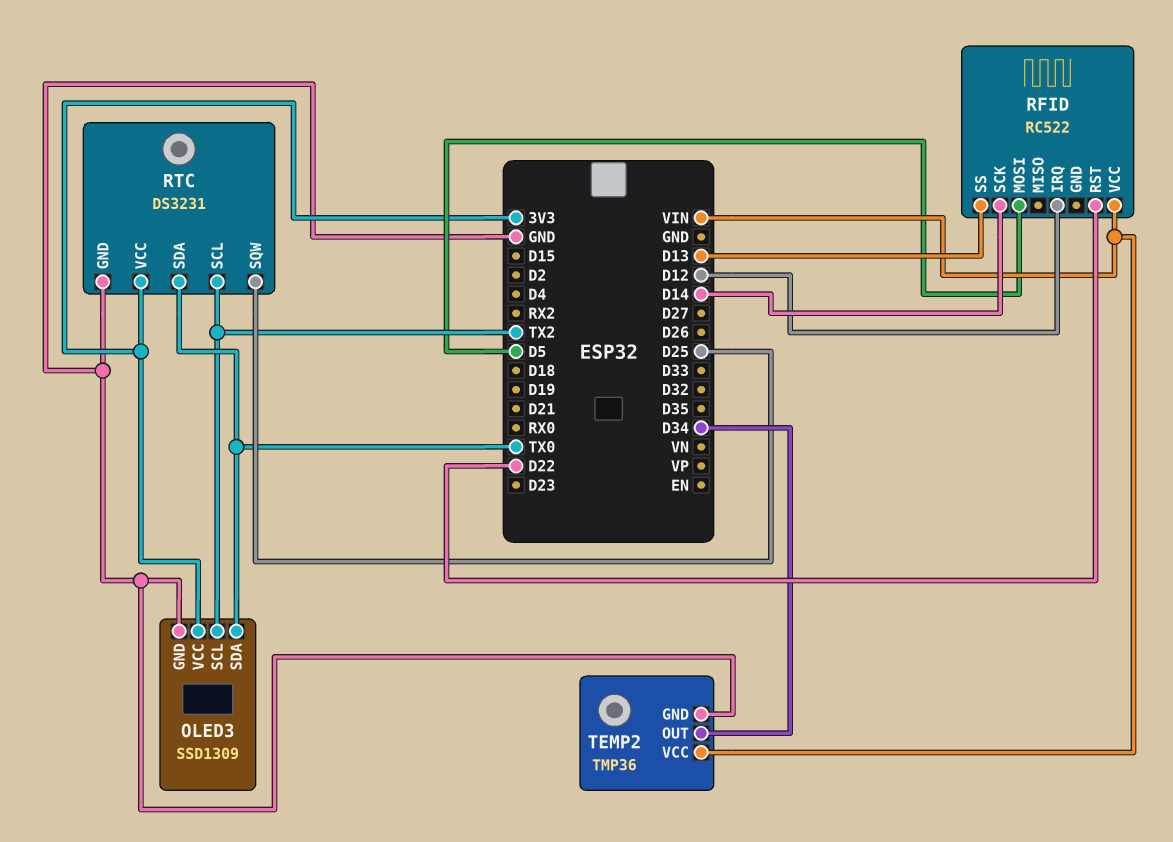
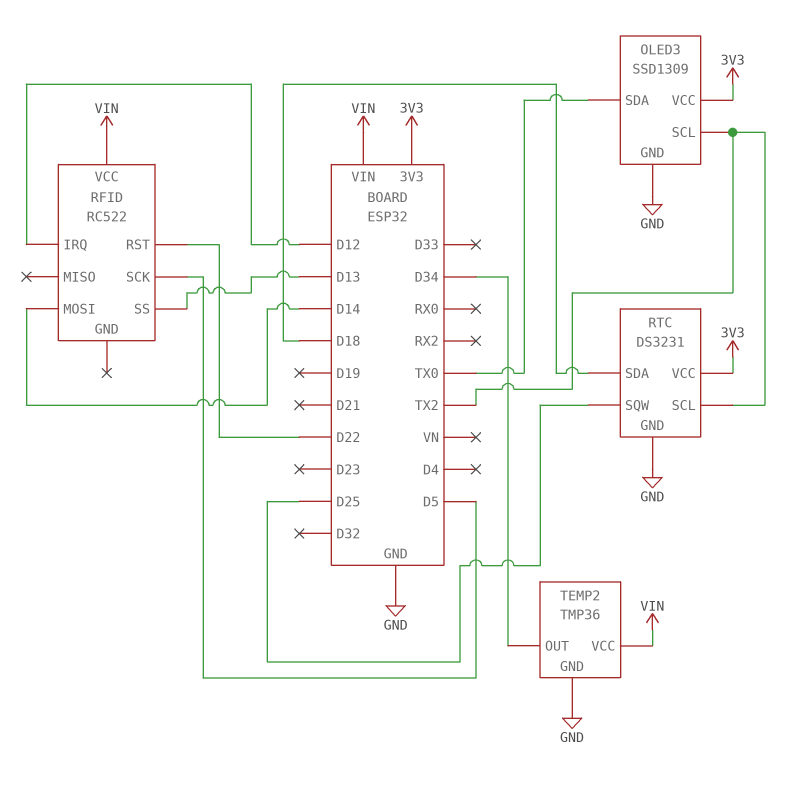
RFID pin MOSI: D5 -> D14
RFID pin SCK: D14 -> D5
RTC pin SDA: TX0 -> D18

